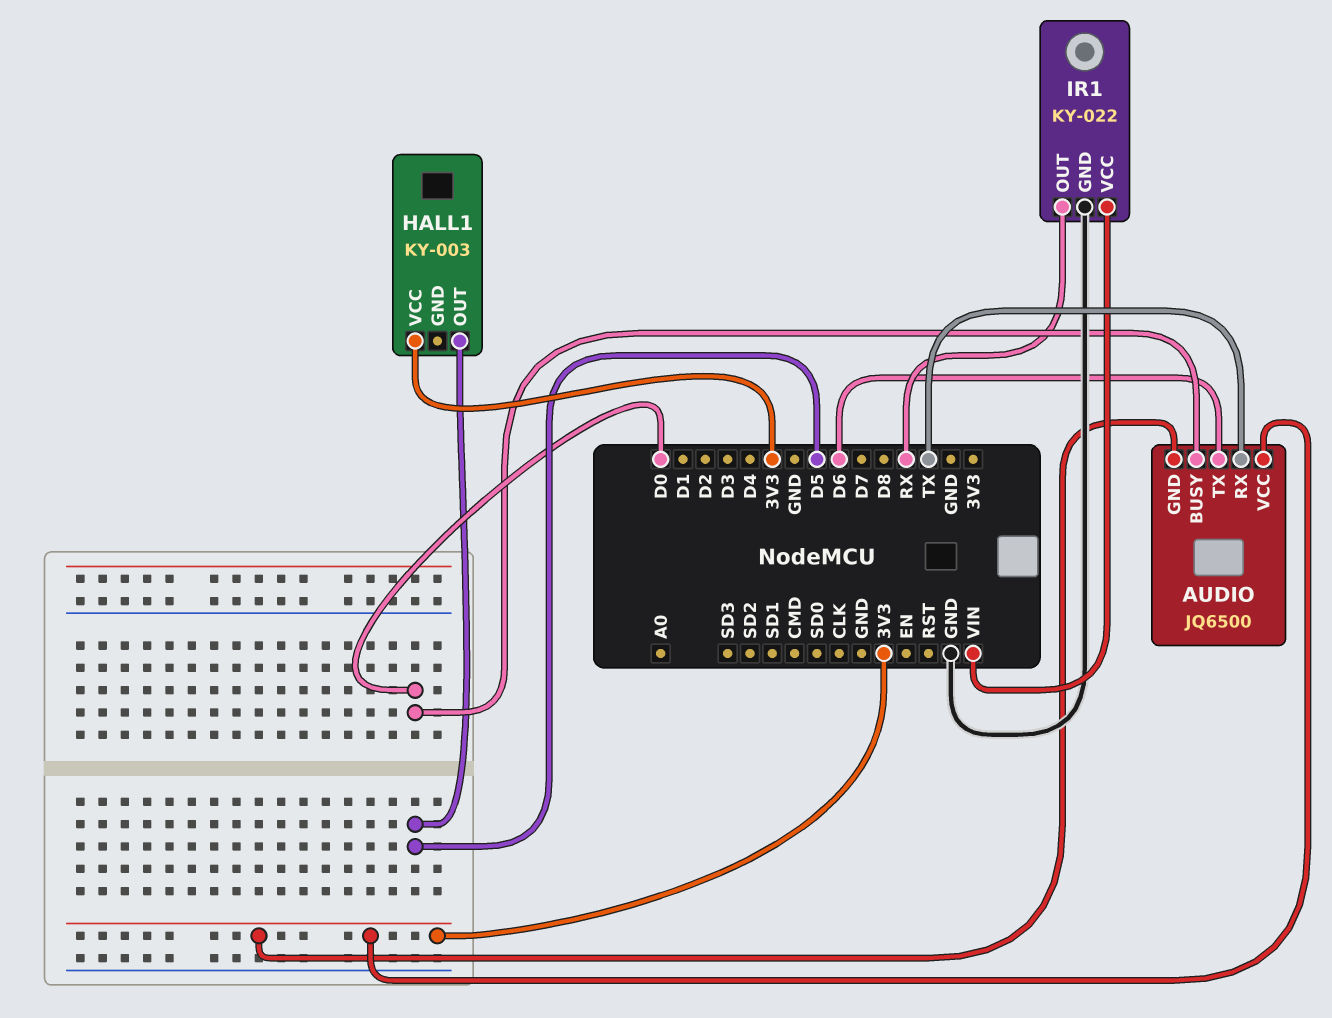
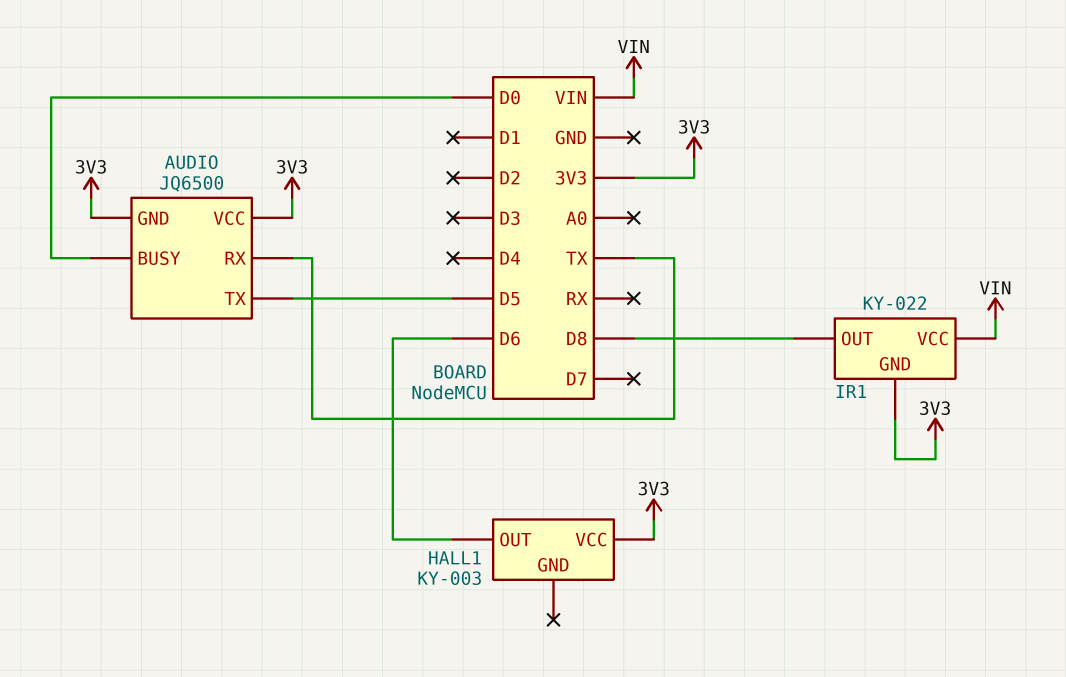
AUDIO pin TX: D6 -> D5
HALL1 pin OUT: D5 -> D6
IR1 pin GND: GND -> 3V3
IR1 pin OUT: RX -> D8

